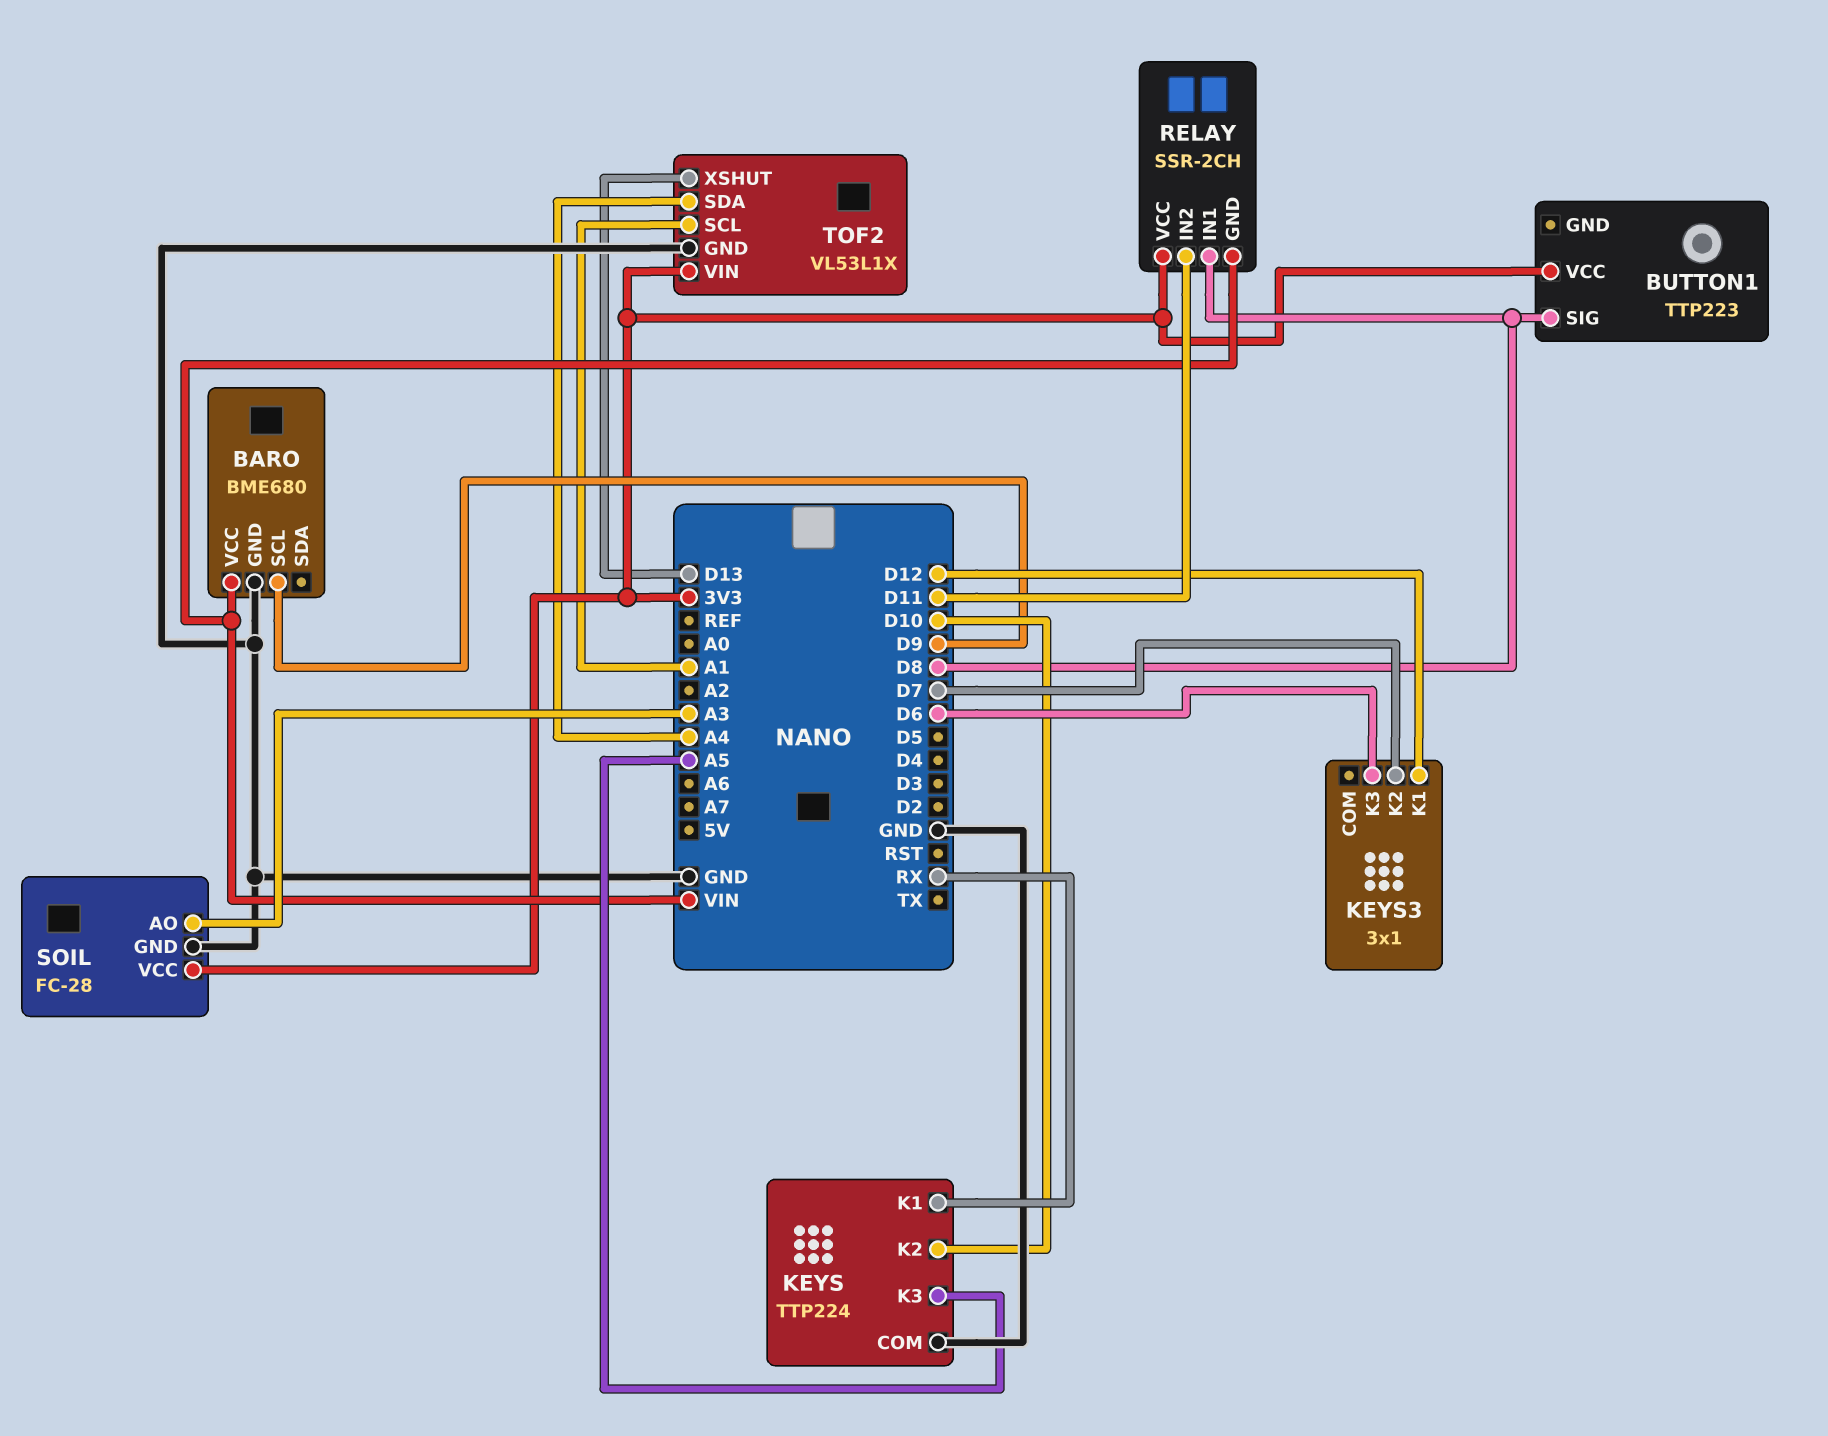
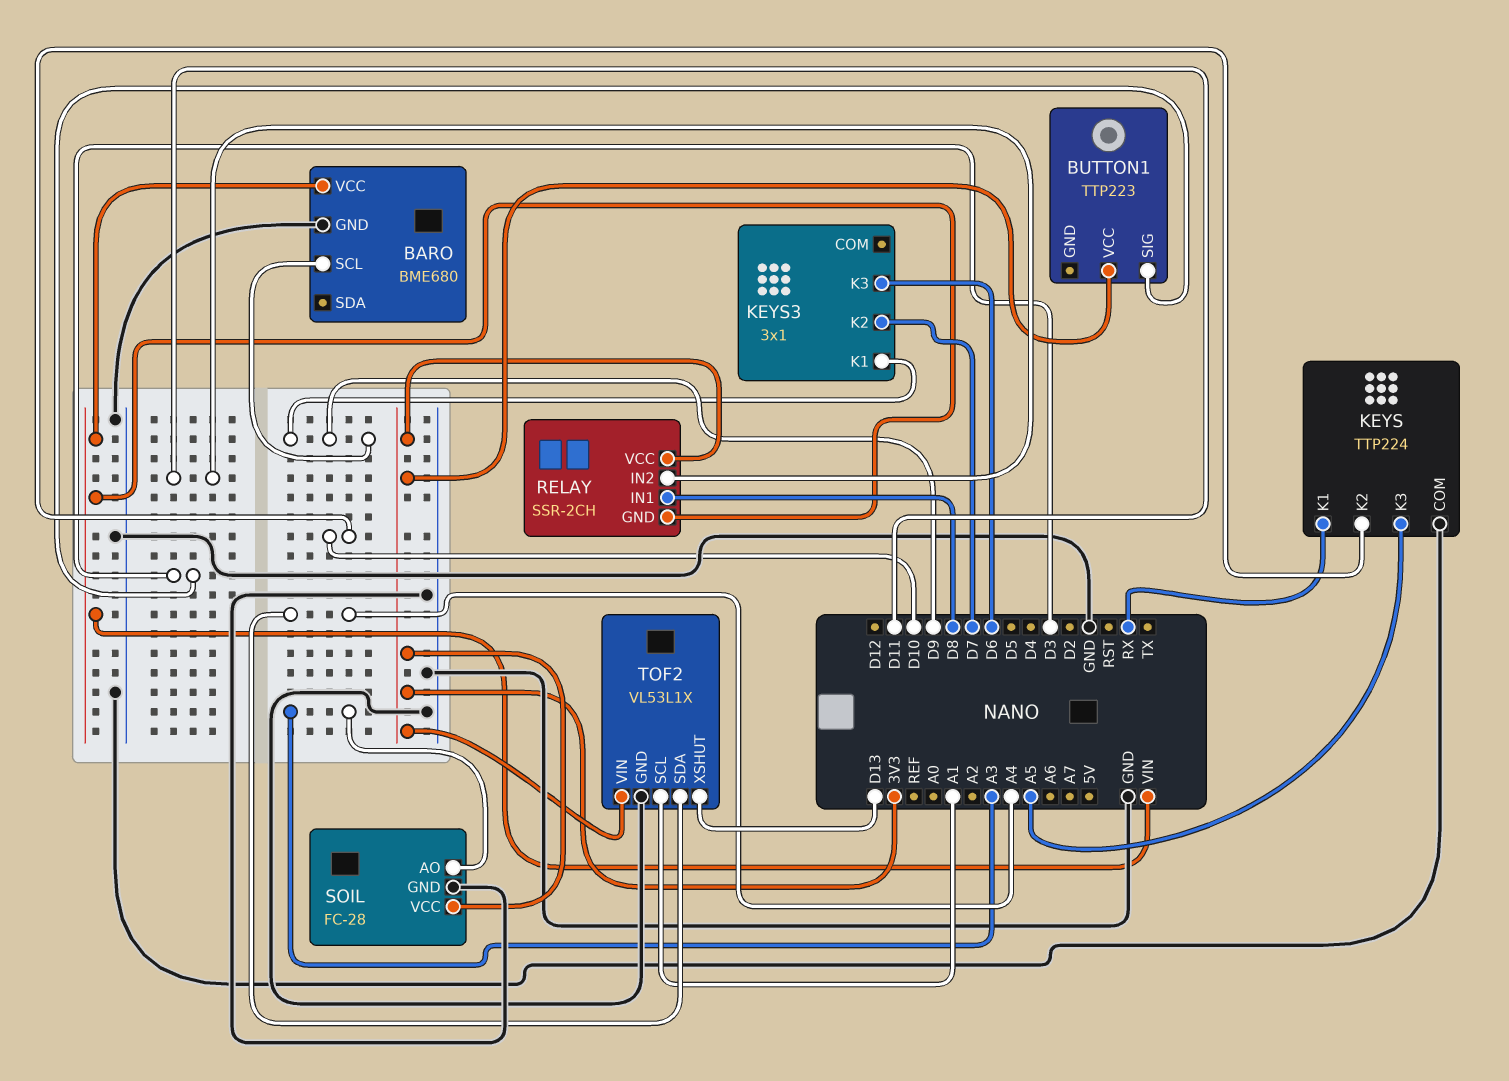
BUTTON1 pin SIG: D8 -> D3
KEYS3 pin K1: D12 -> D9

